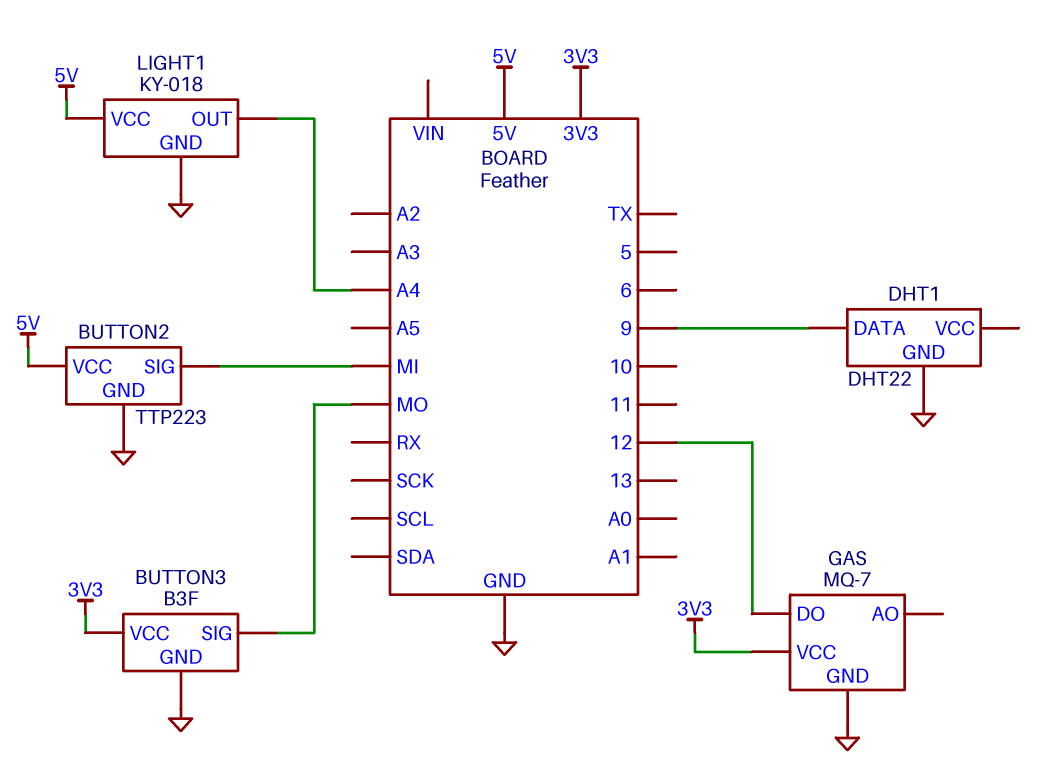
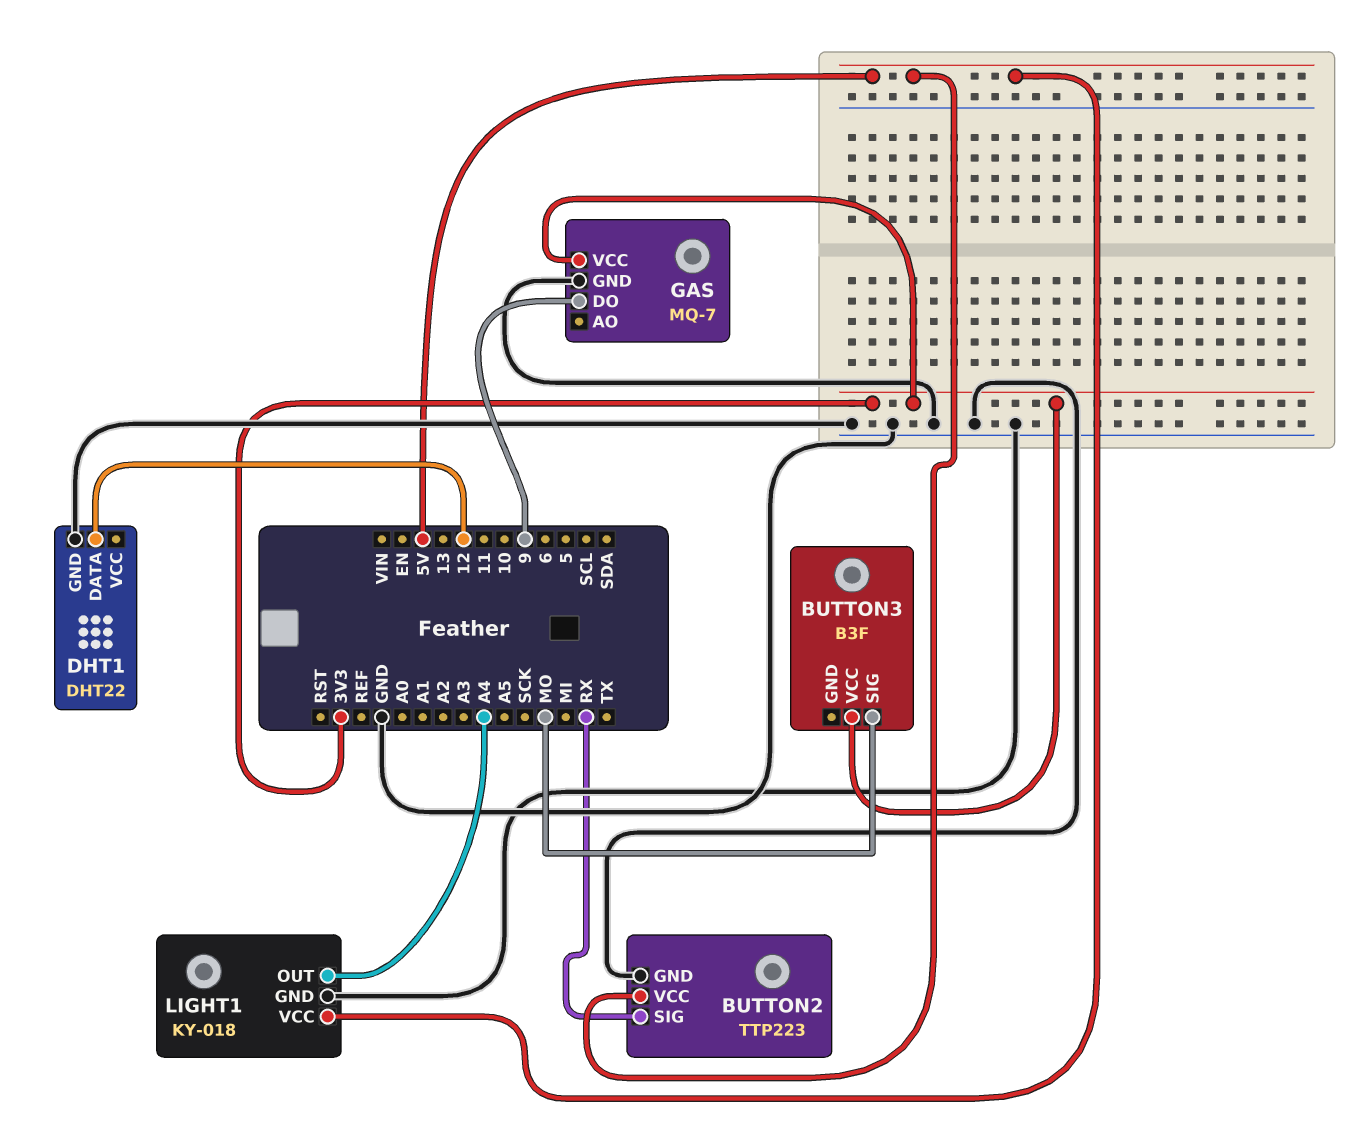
BUTTON2 pin SIG: MI -> RX
BUTTON3 pin GND: GND -> none
DHT1 pin DATA: 9 -> 12
GAS pin DO: 12 -> 9

